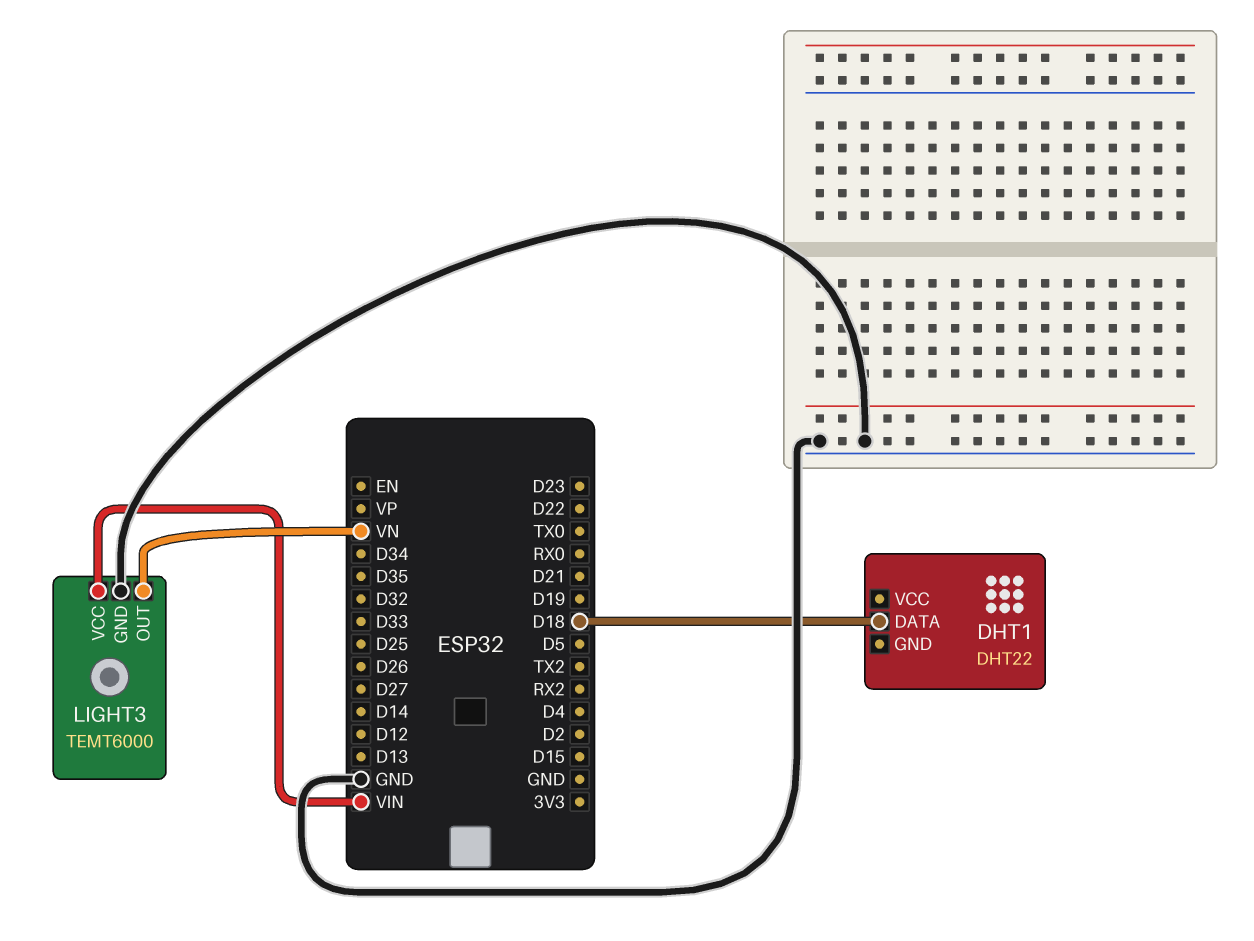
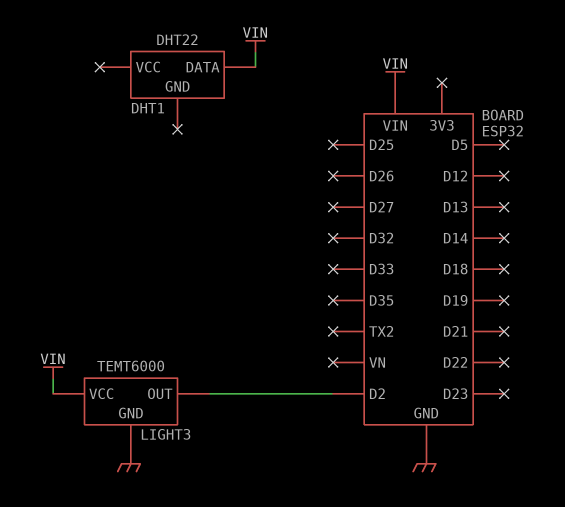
DHT1 pin DATA: D18 -> VIN
LIGHT3 pin OUT: VN -> D2

